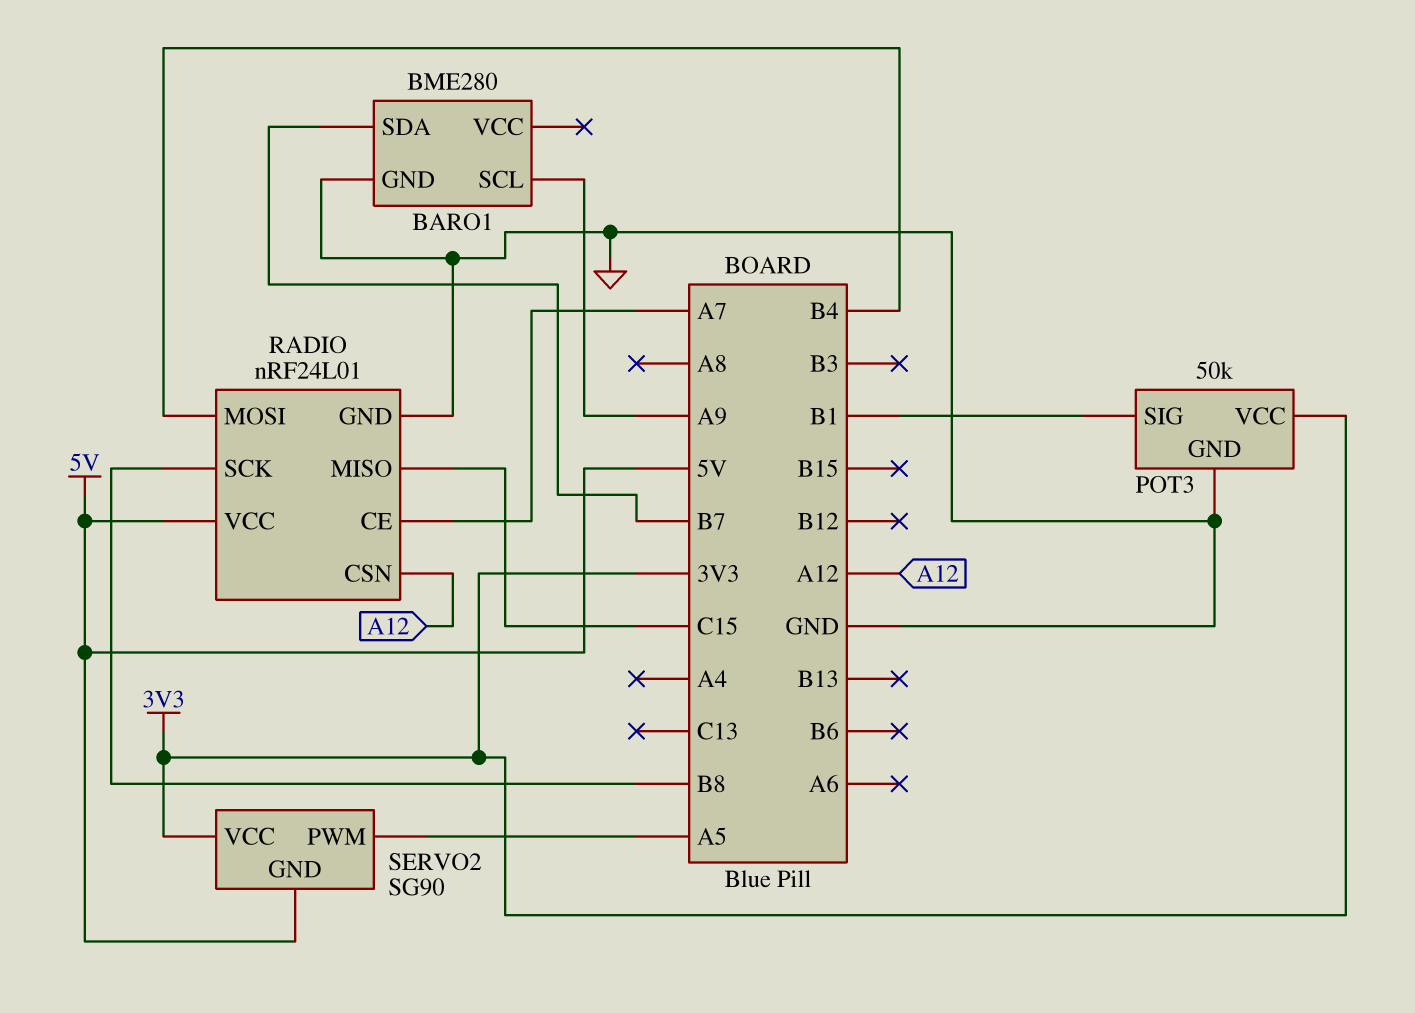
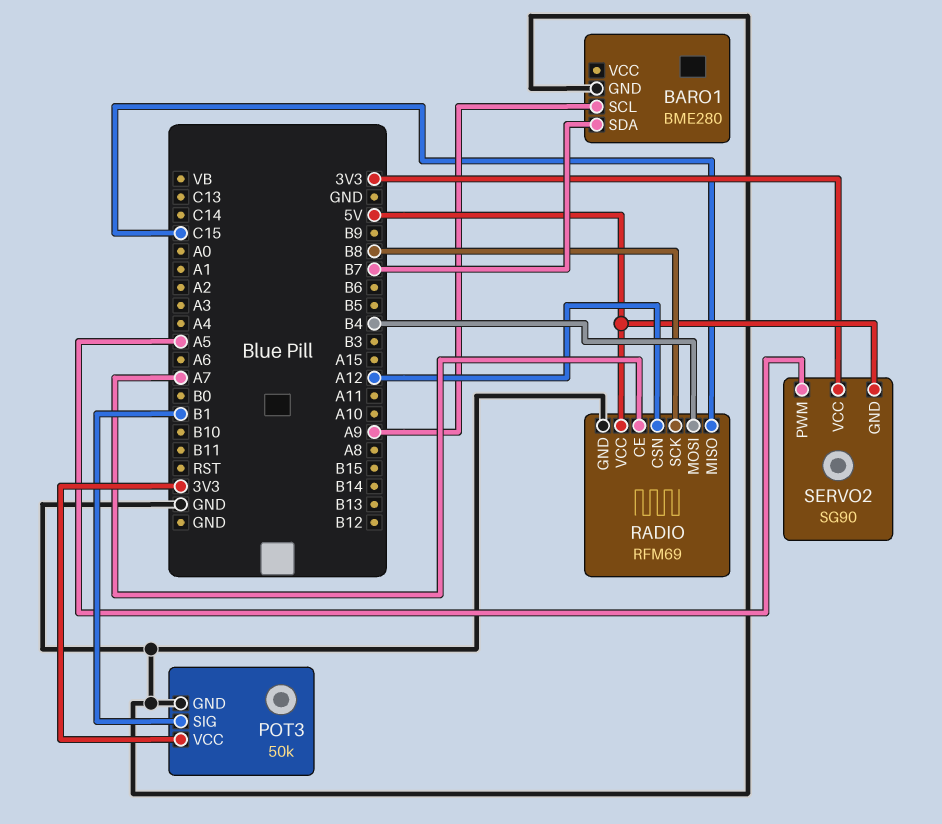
RADIO: nRF24L01 -> RFM69

